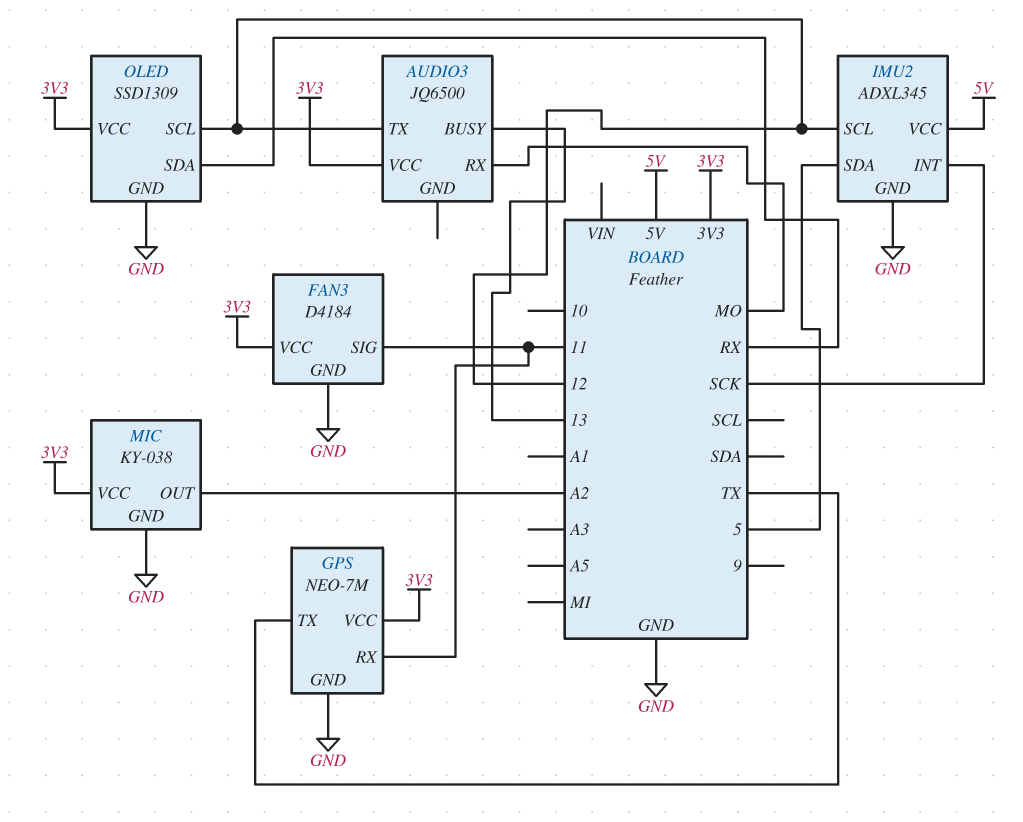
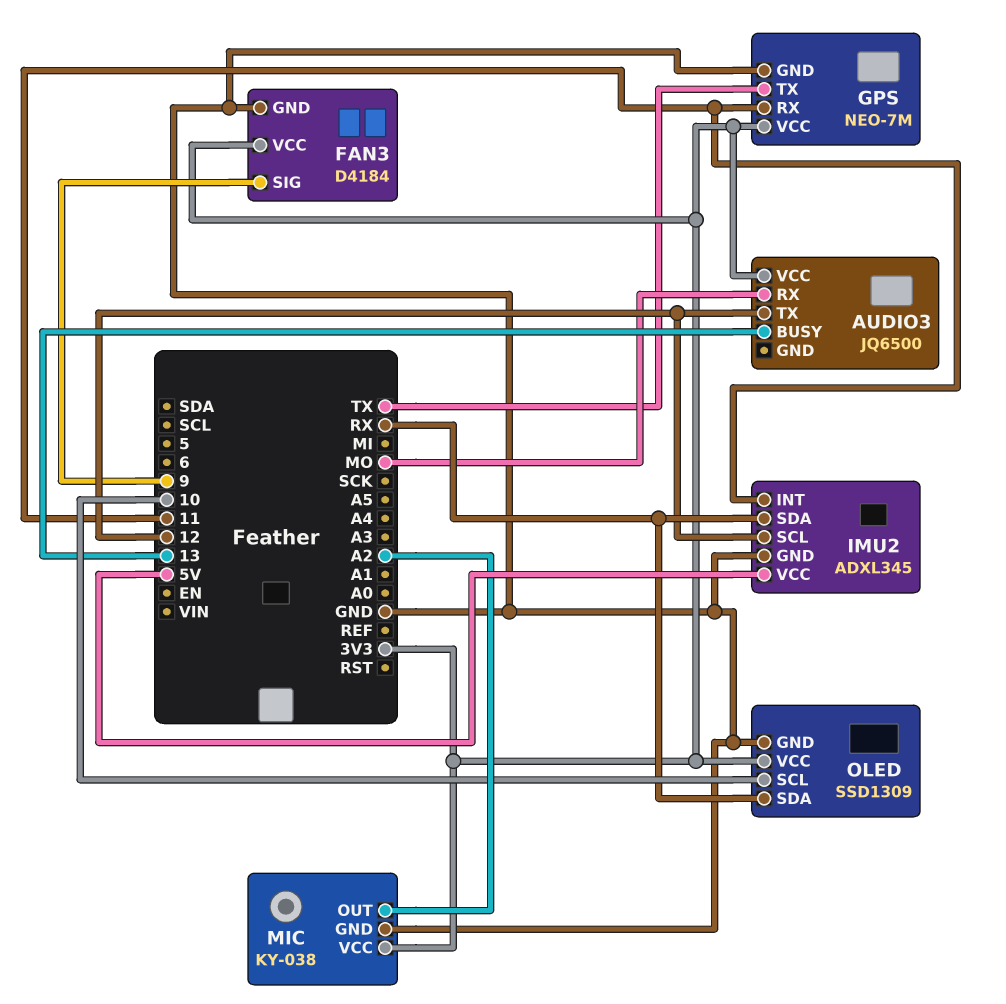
FAN3 pin SIG: 11 -> 9
IMU2 pin INT: SCK -> 11
IMU2 pin SDA: 5 -> RX
OLED pin SCL: 12 -> 10

